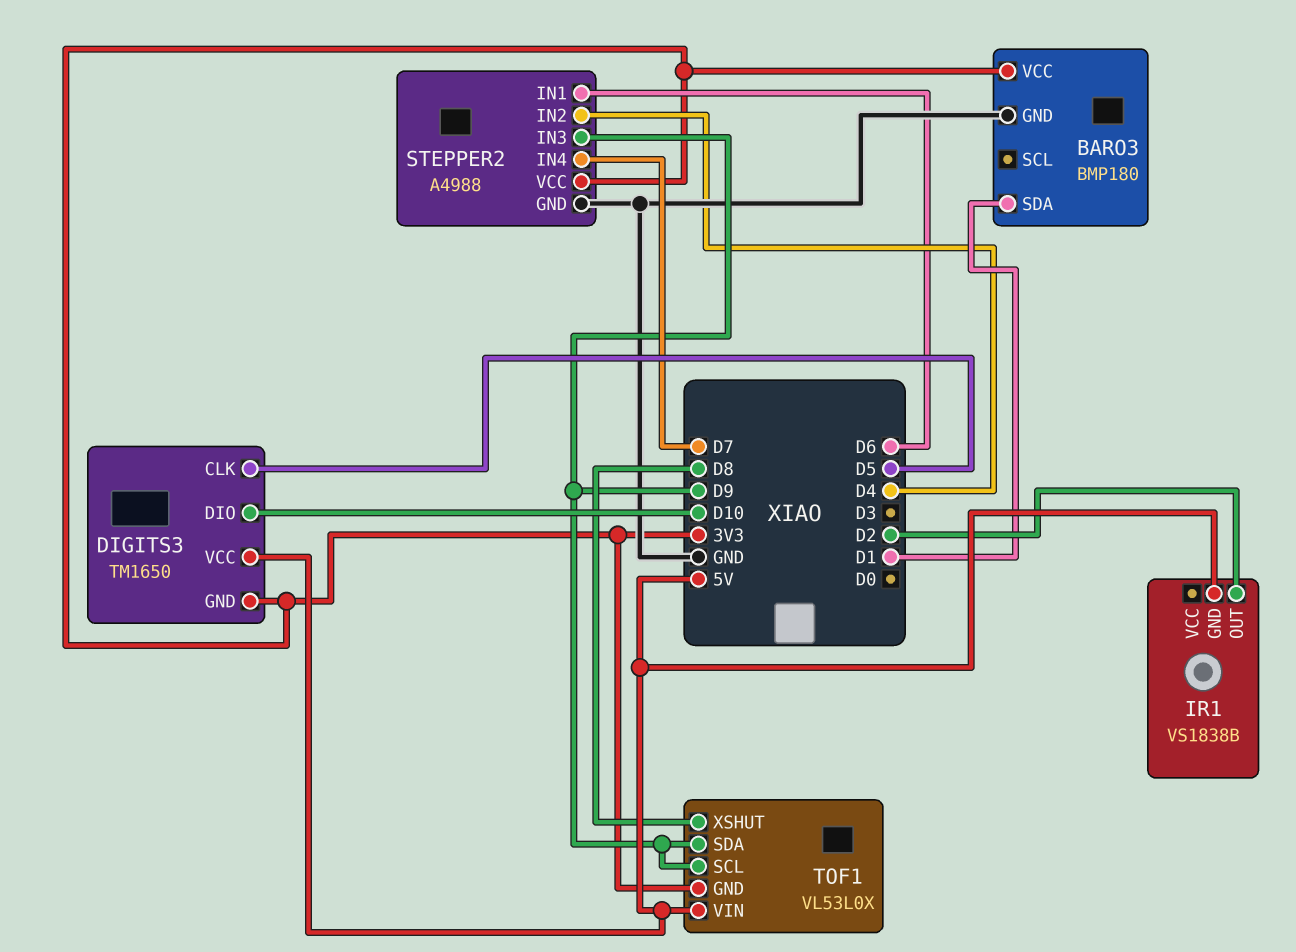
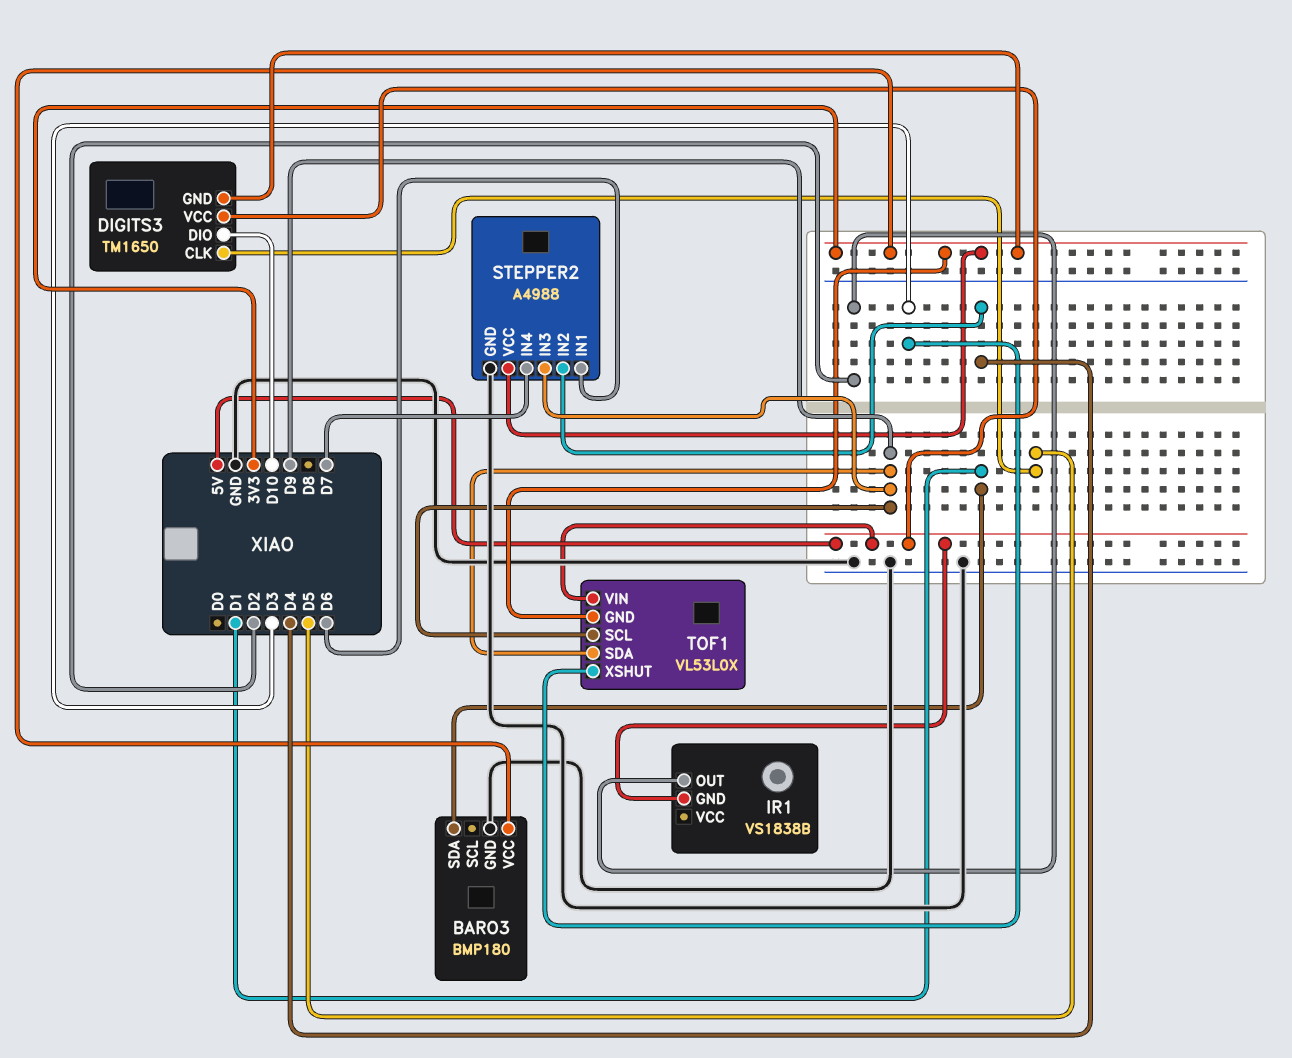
TOF1 pin XSHUT: D8 -> D3

